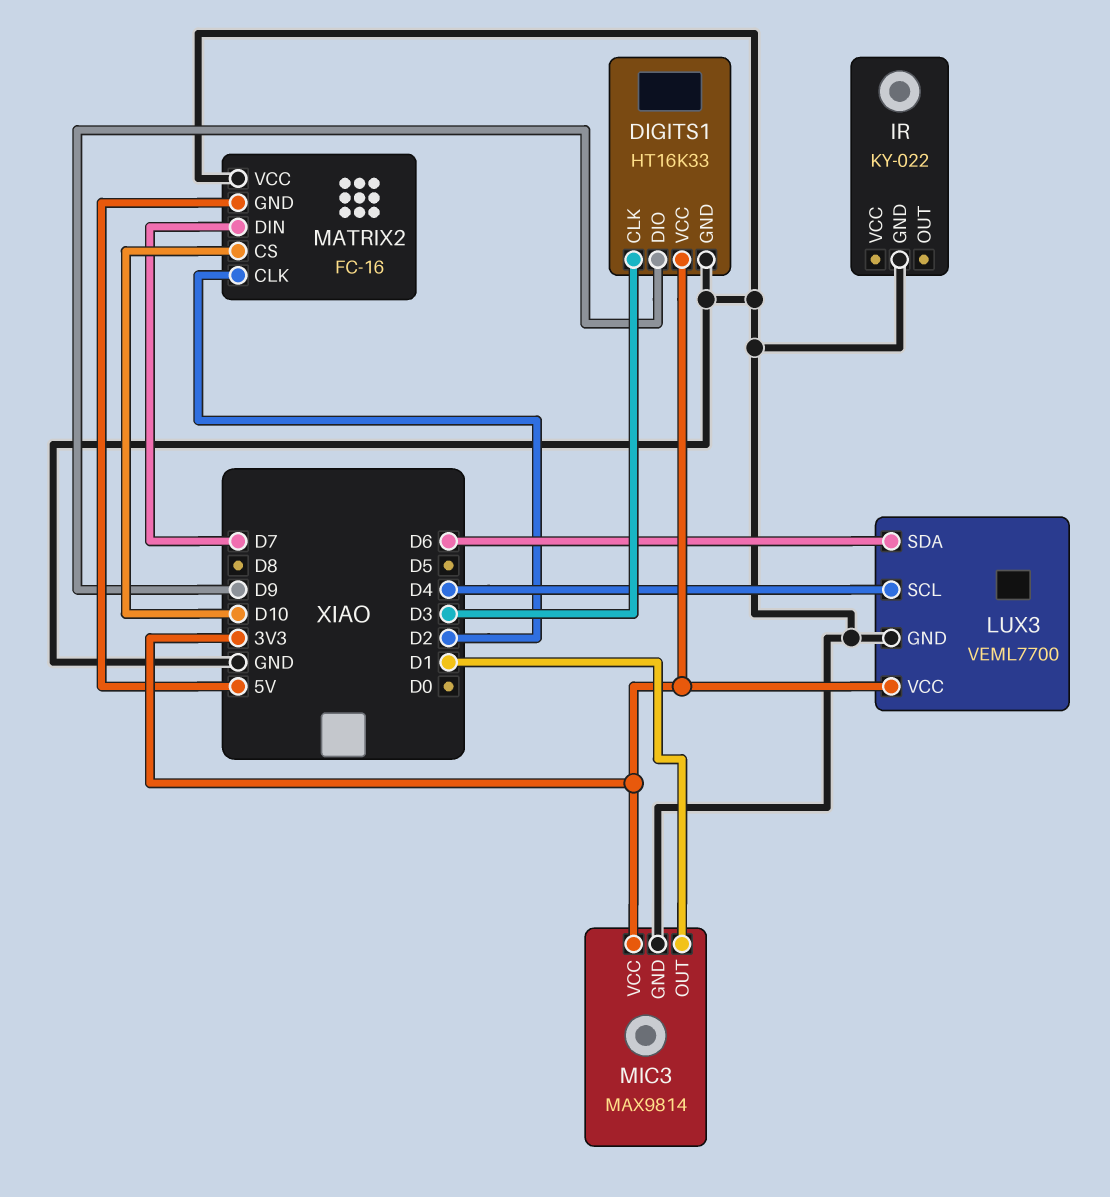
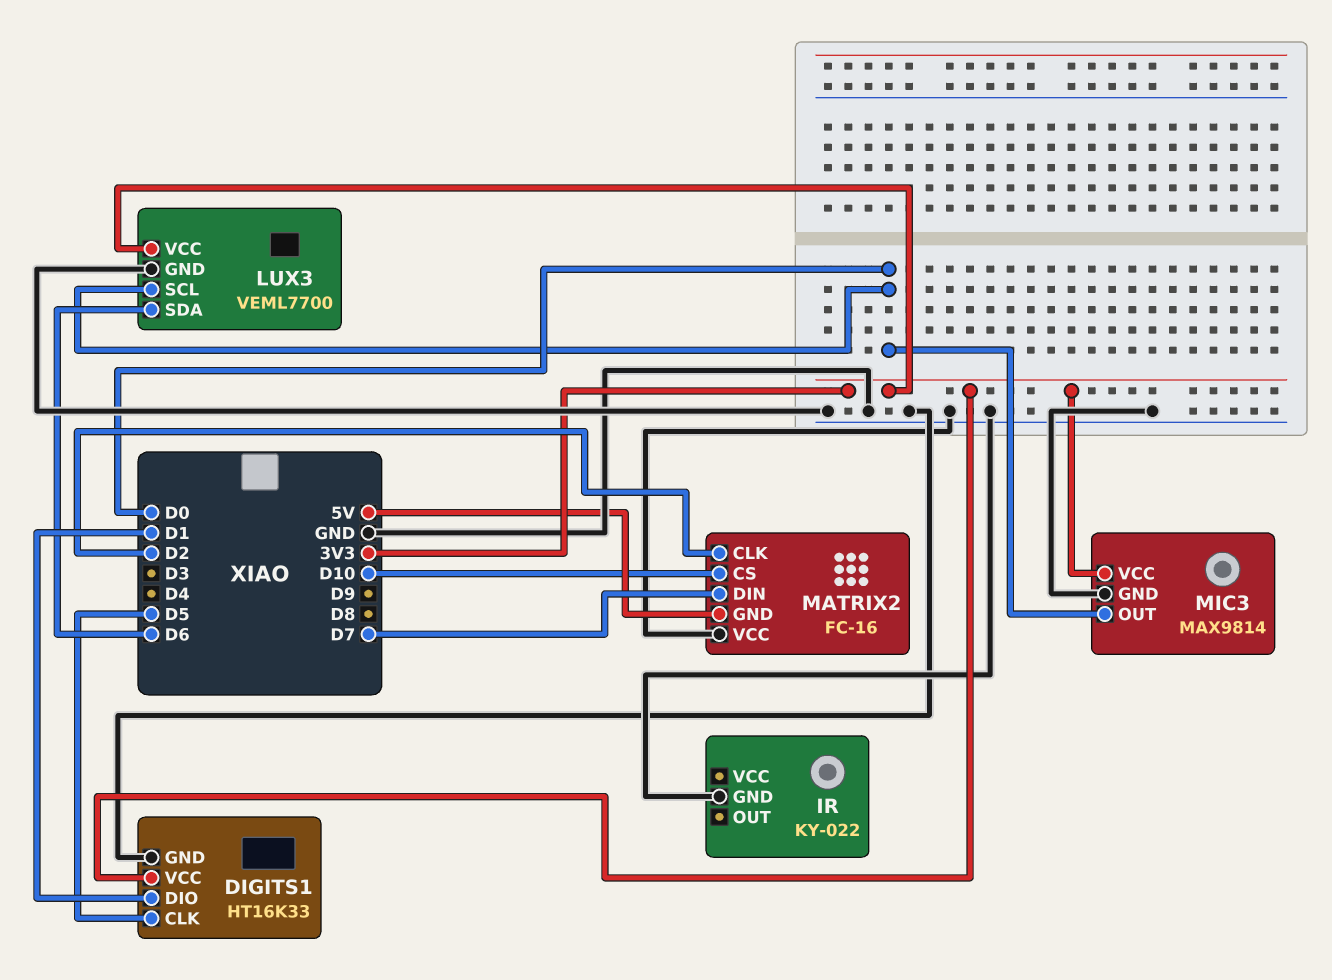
DIGITS1 pin CLK: D3 -> D5
DIGITS1 pin DIO: D9 -> D1
LUX3 pin SCL: D4 -> D0
MIC3 pin OUT: D1 -> D0

